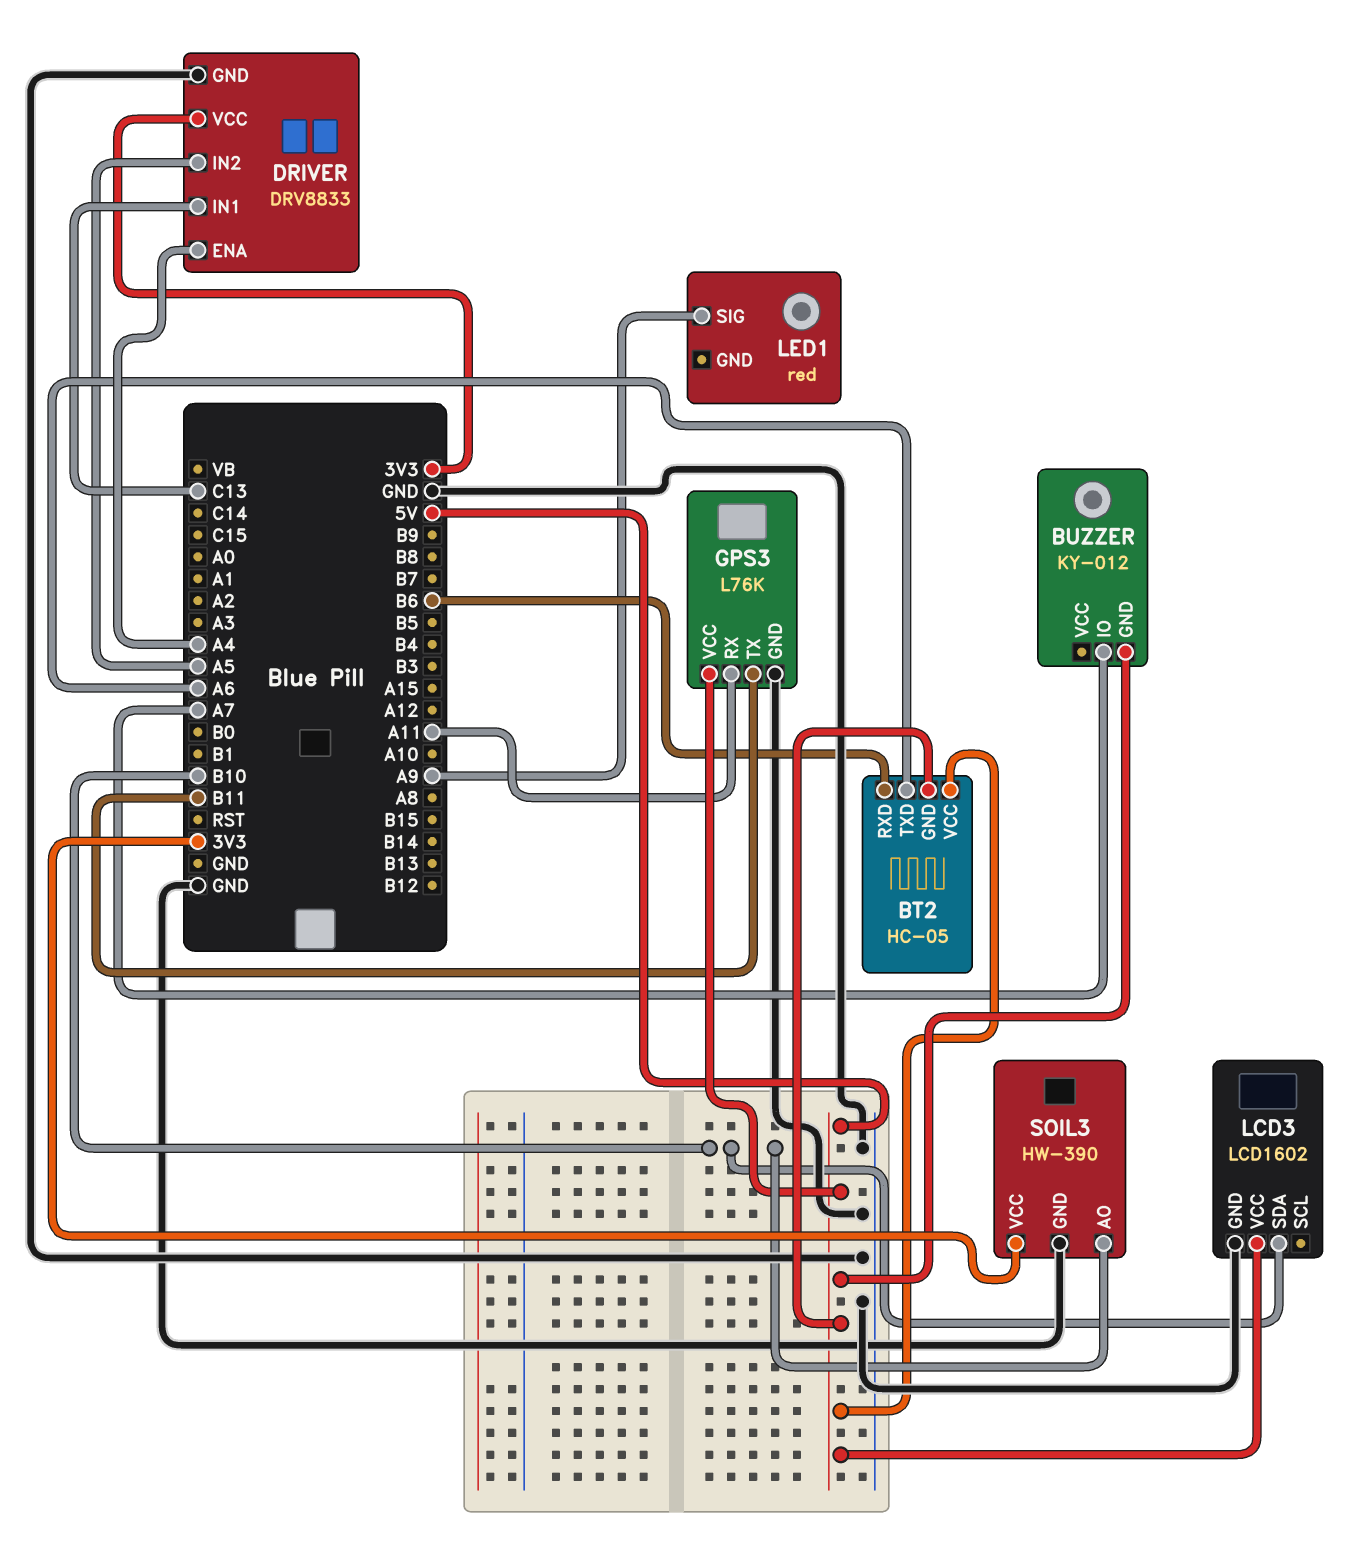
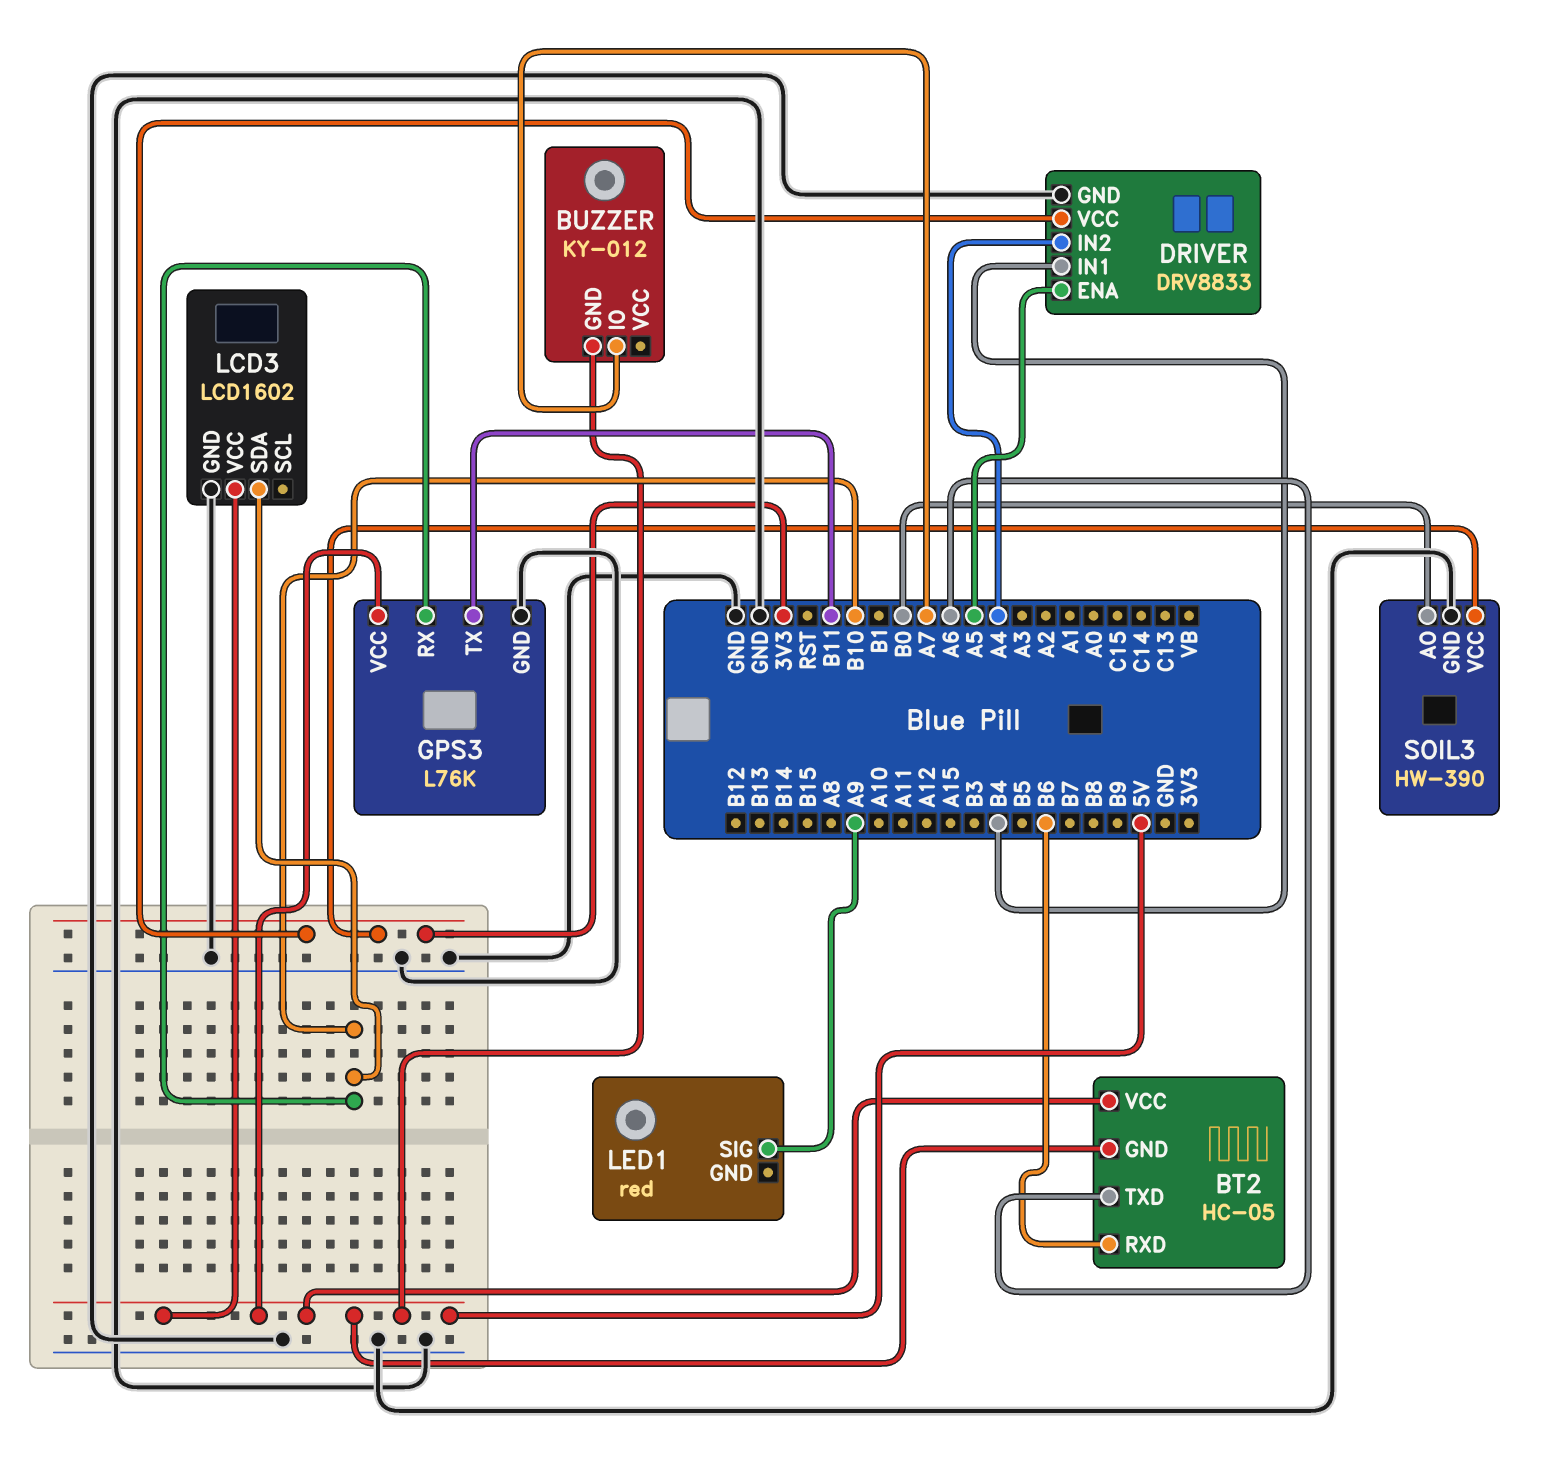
DRIVER pin ENA: A4 -> A5
DRIVER pin IN1: C13 -> B4
DRIVER pin IN2: A5 -> A4
GPS3 pin RX: A11 -> B10
SOIL3 pin AO: B10 -> B0

